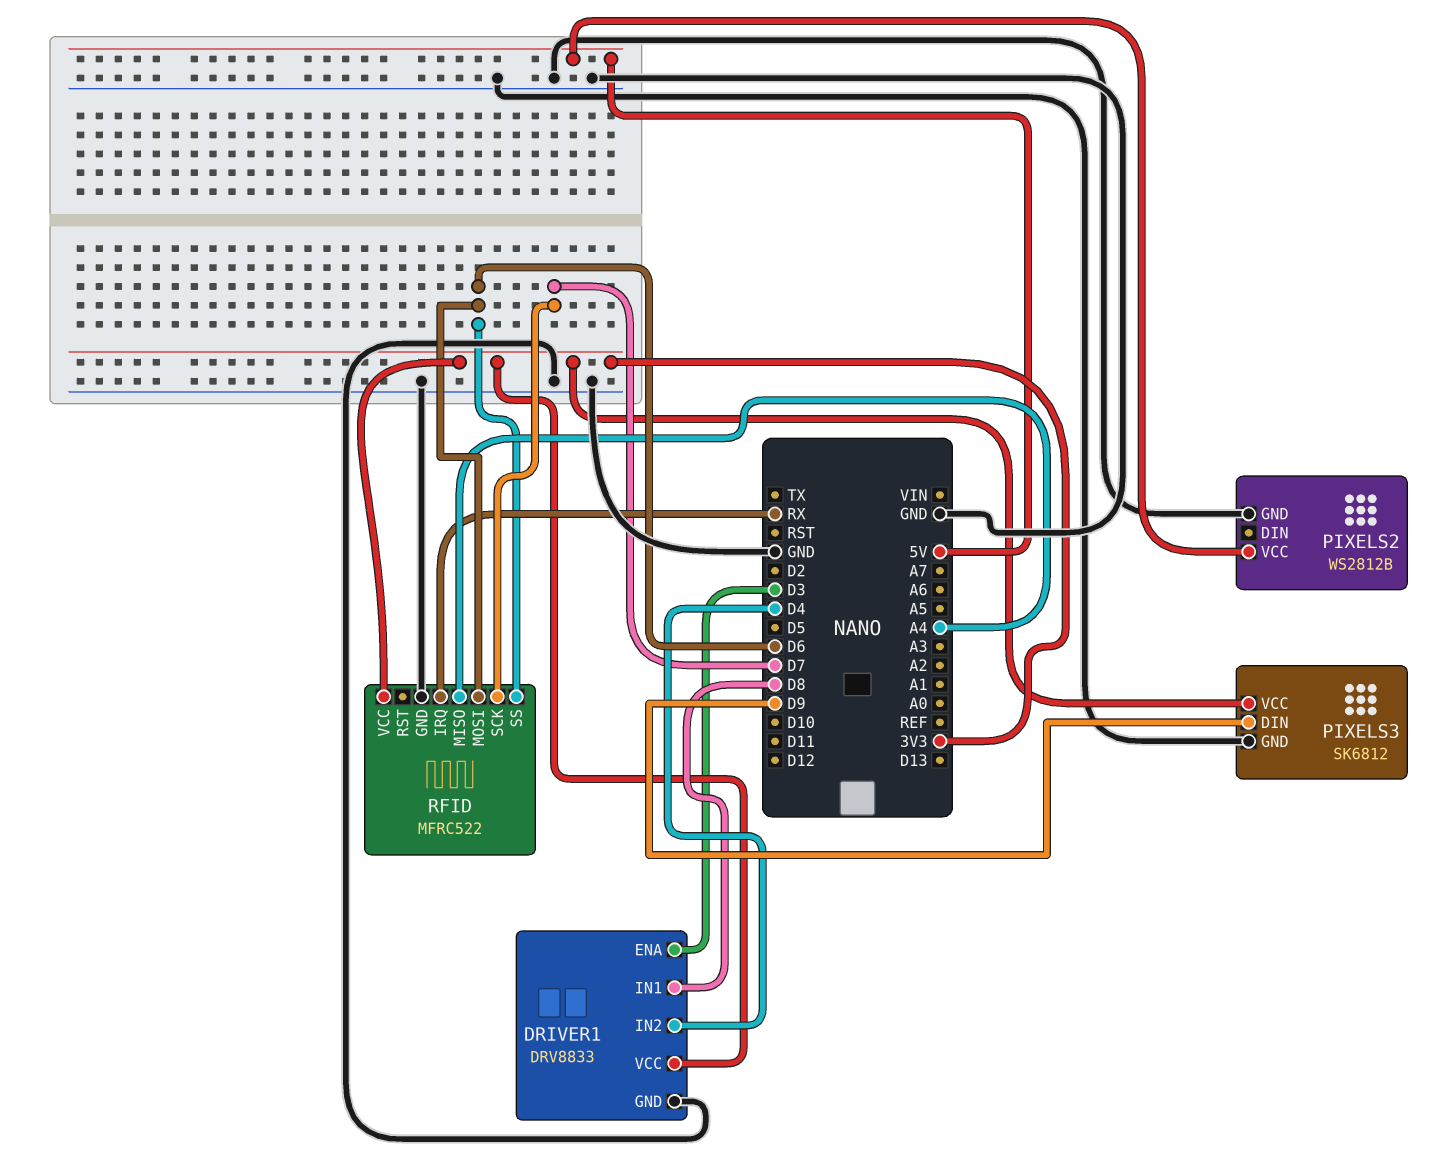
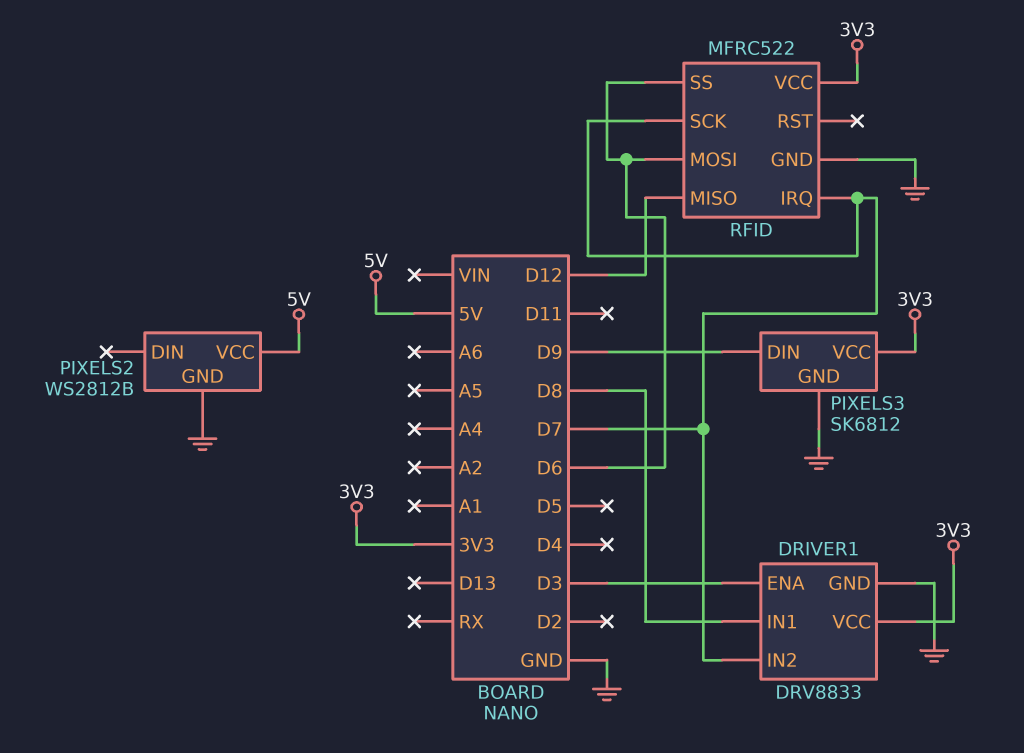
DRIVER1 pin IN2: D4 -> D7
RFID pin IRQ: RX -> D7
RFID pin MISO: A4 -> D12

